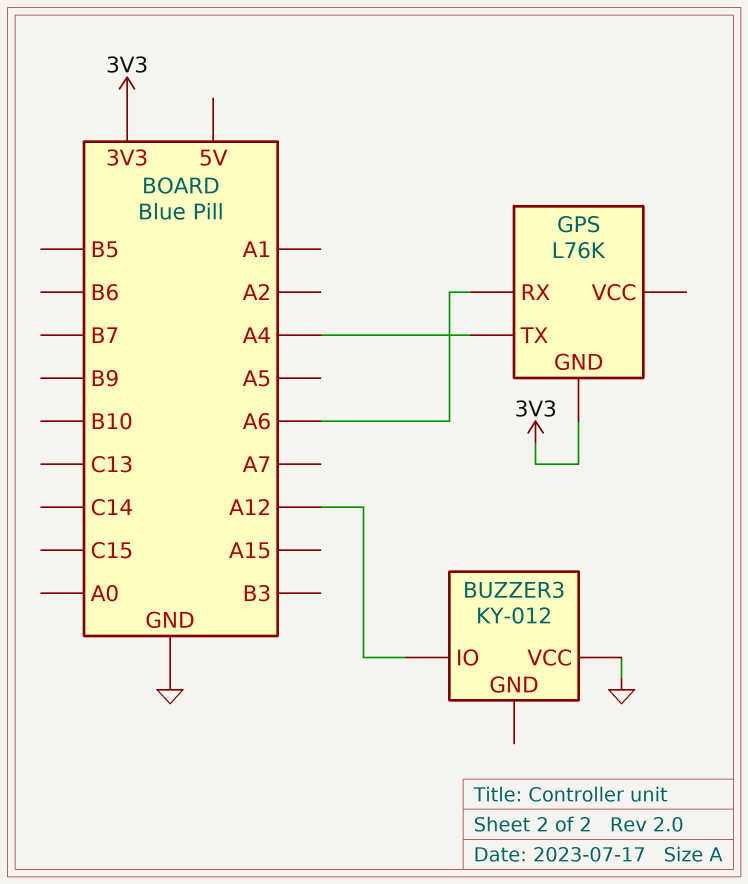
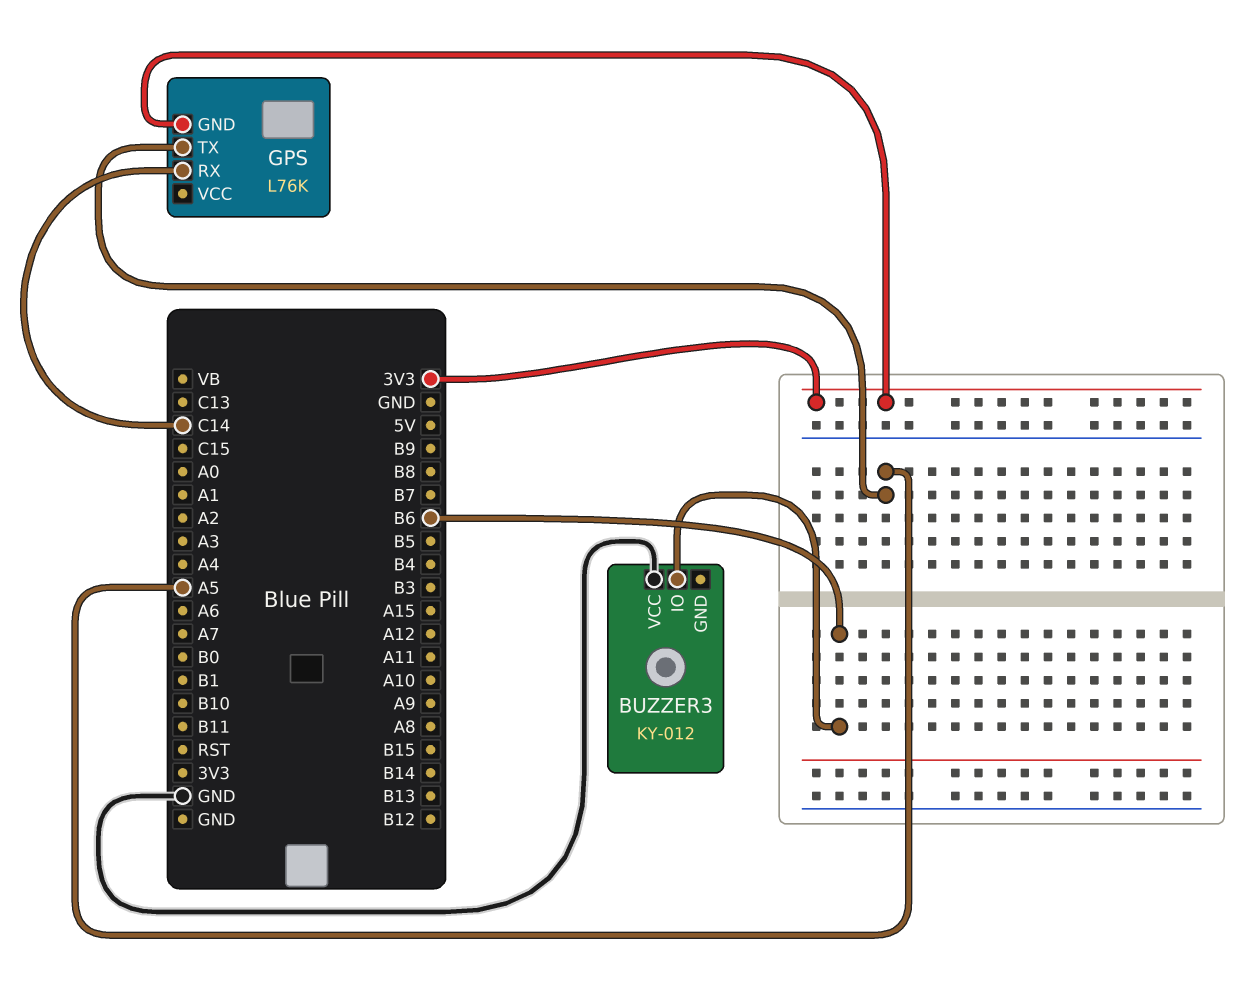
BUZZER3 pin IO: A12 -> B6
GPS pin RX: A6 -> C14
GPS pin TX: A4 -> A5

